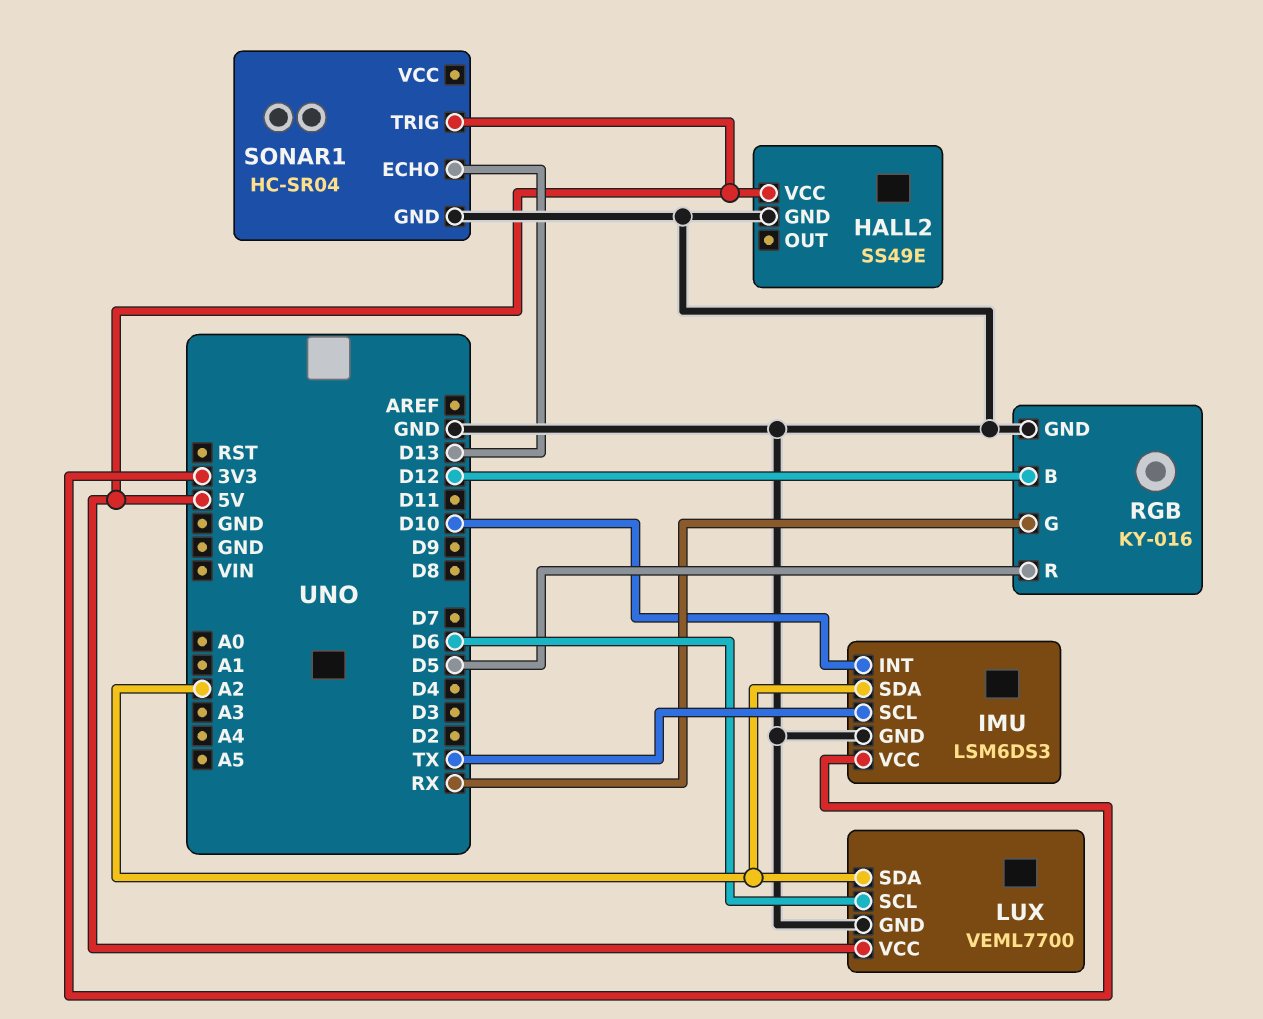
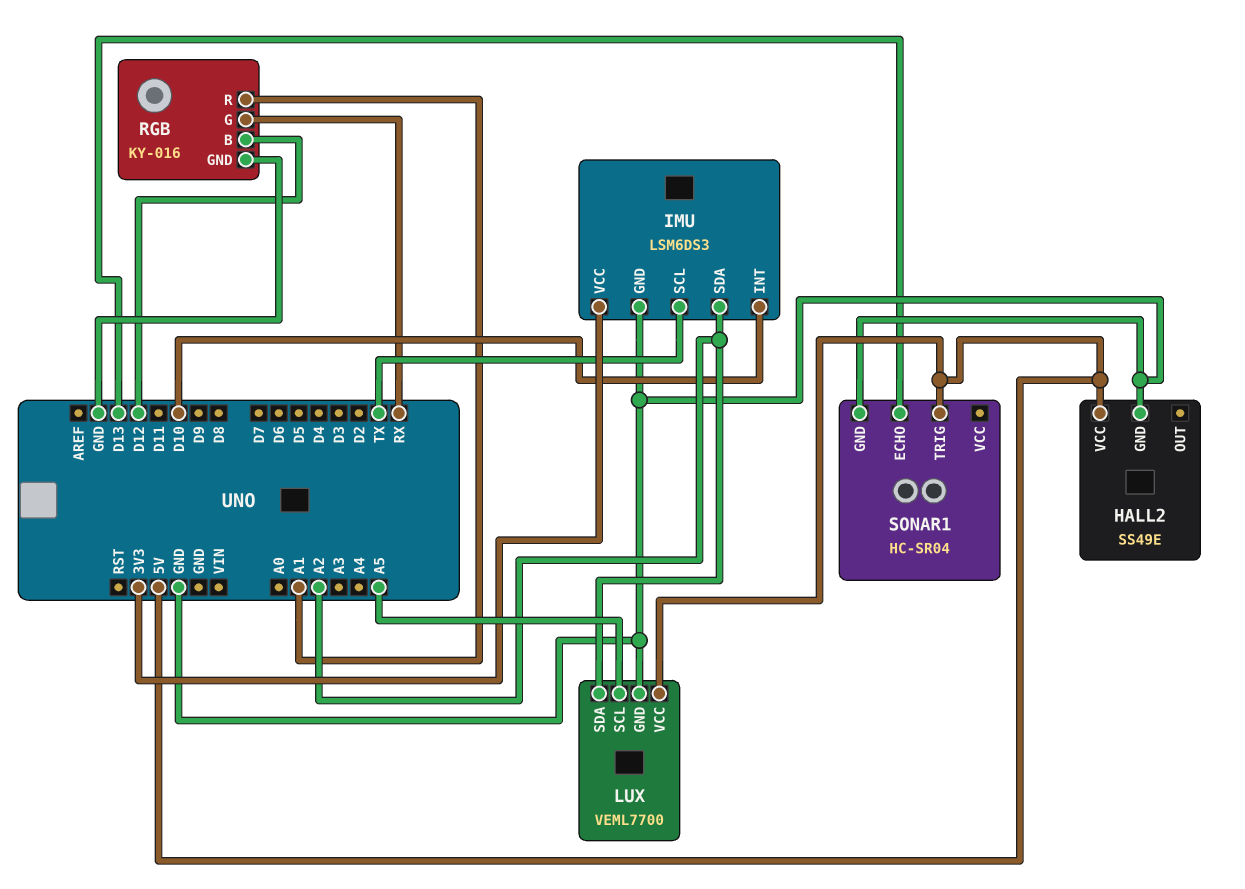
LUX pin SCL: D6 -> A5
RGB pin R: D5 -> A1

